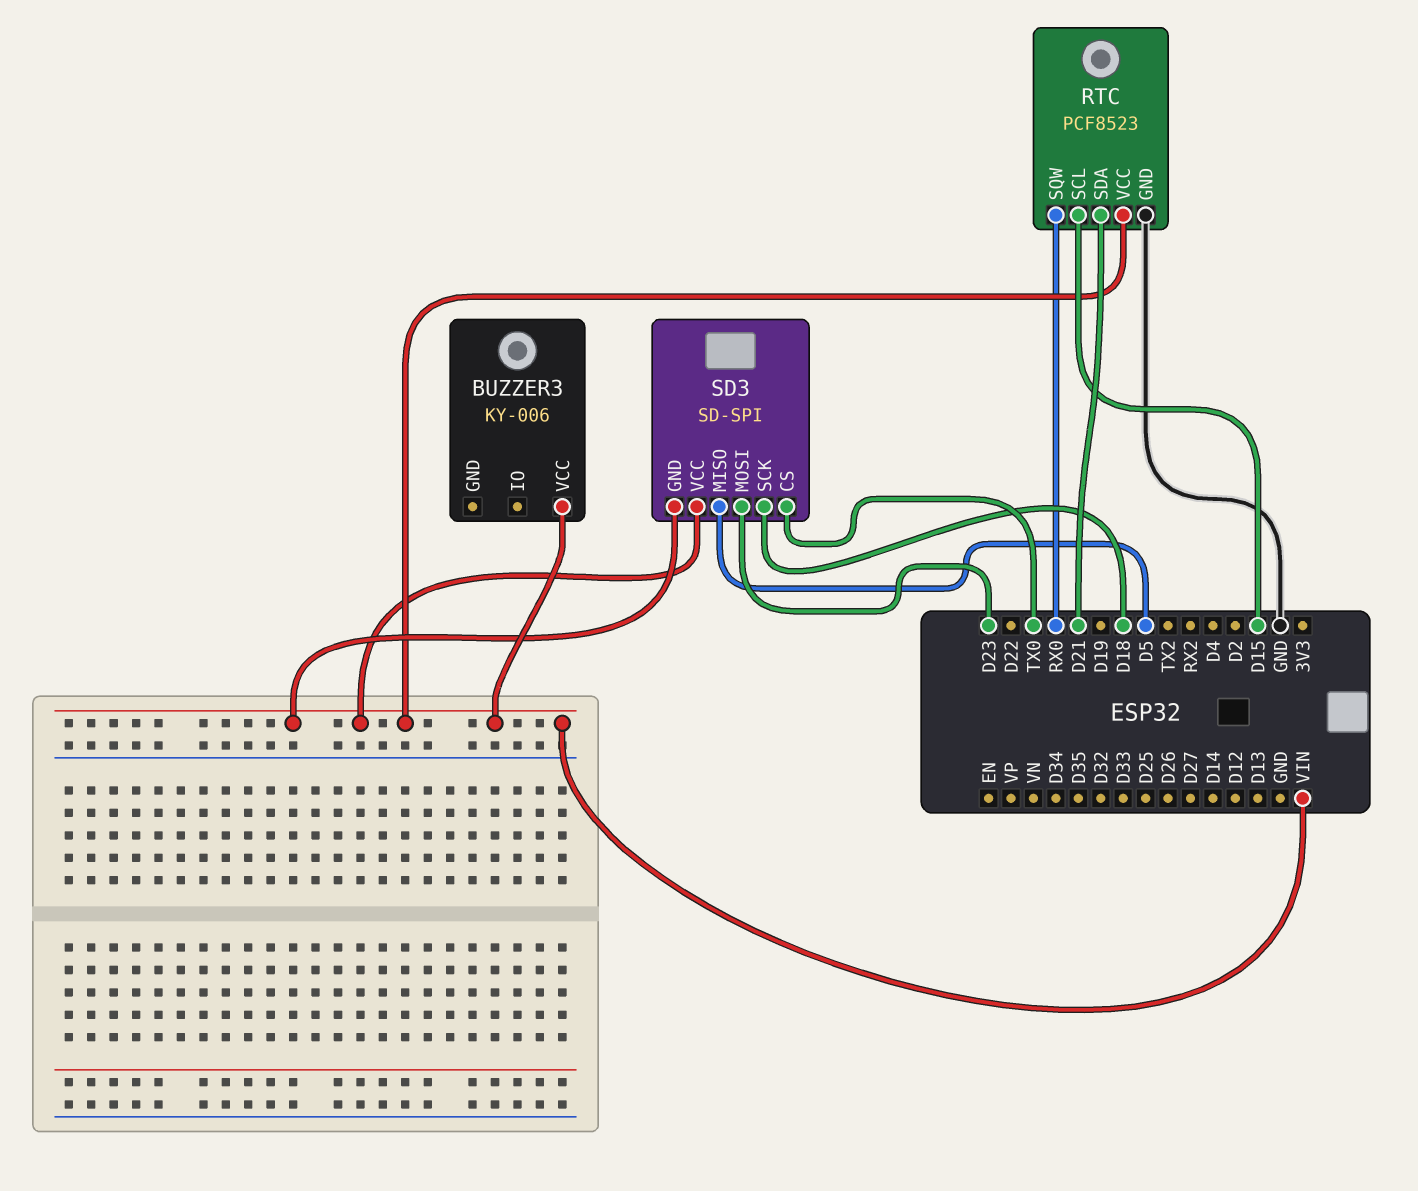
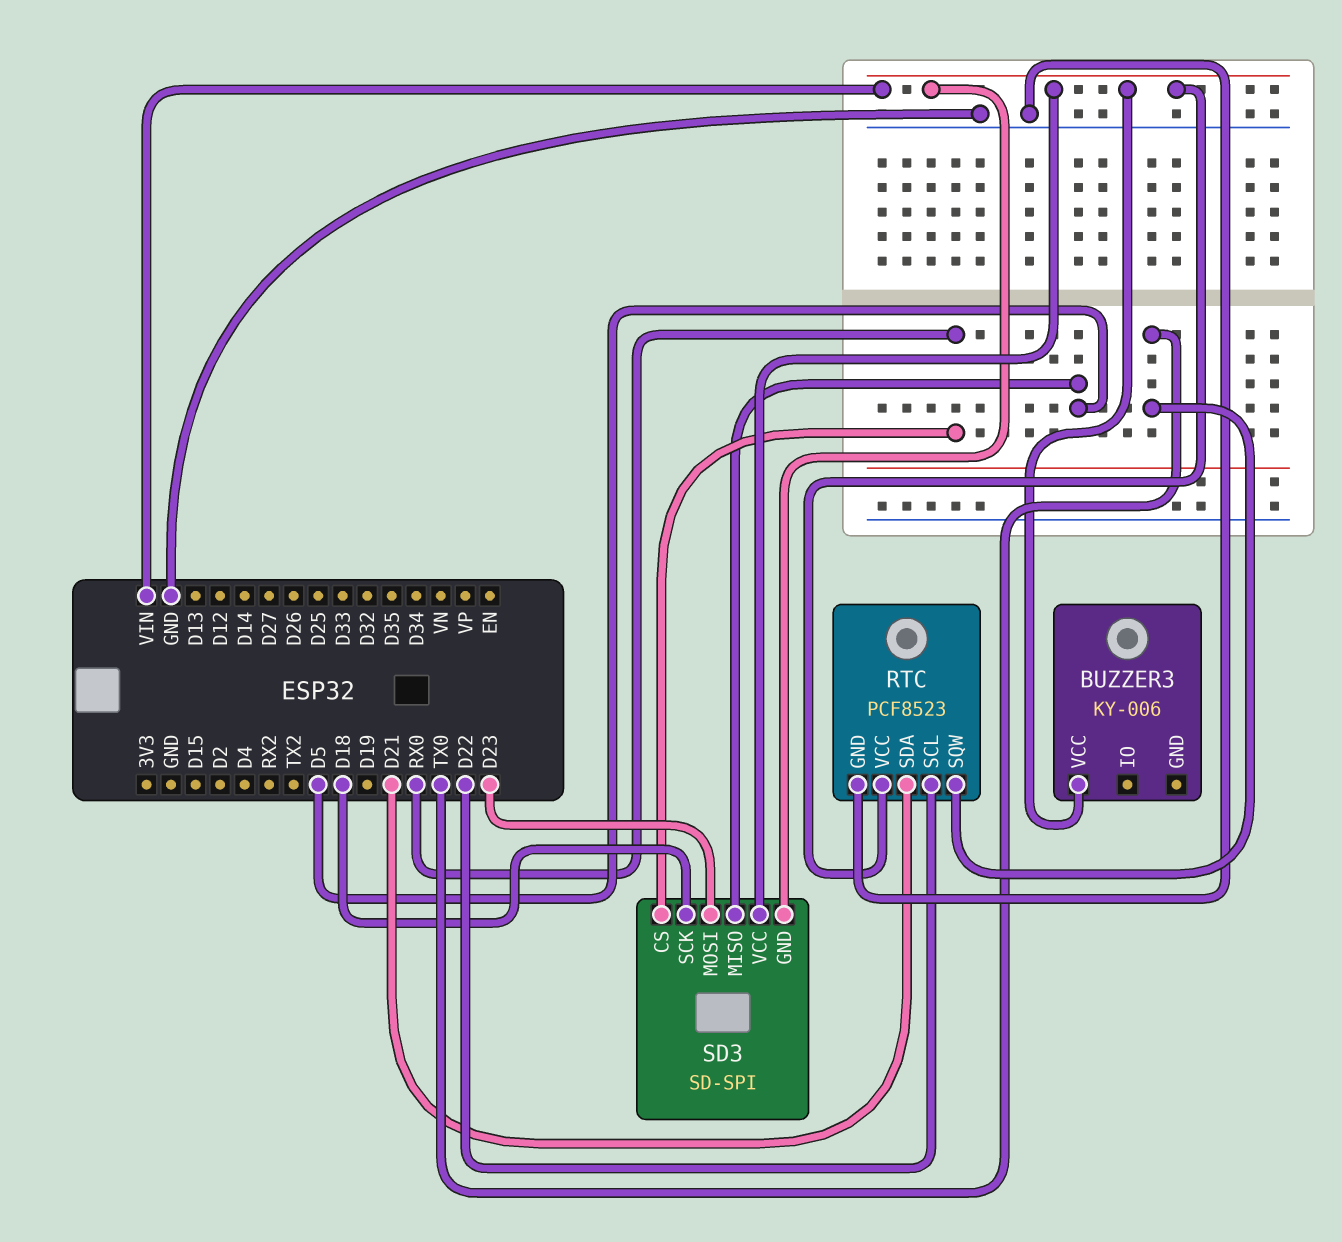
RTC pin SCL: D15 -> D22
RTC pin SQW: RX0 -> TX0
SD3 pin CS: TX0 -> RX0

